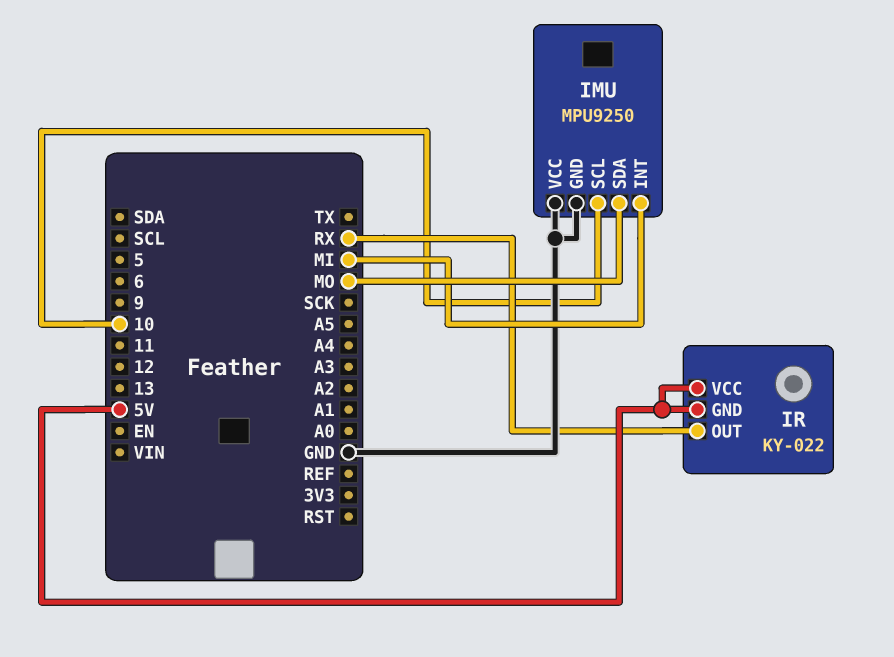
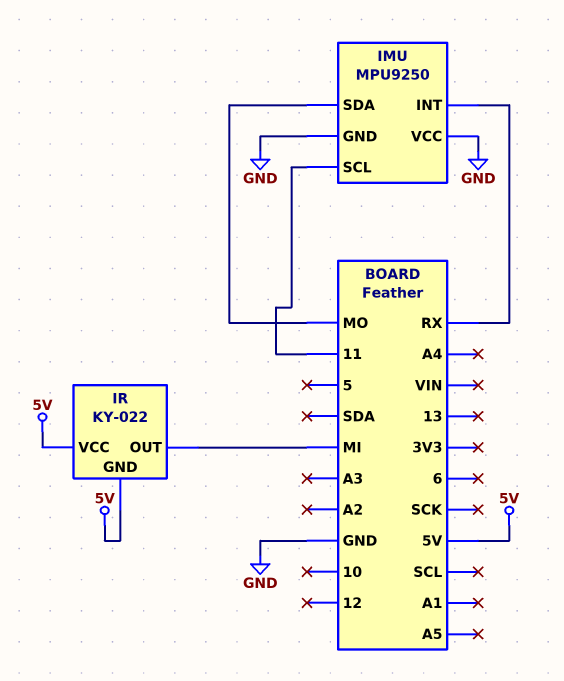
IMU pin INT: MI -> RX
IMU pin SCL: 10 -> 11
IR pin OUT: RX -> MI

